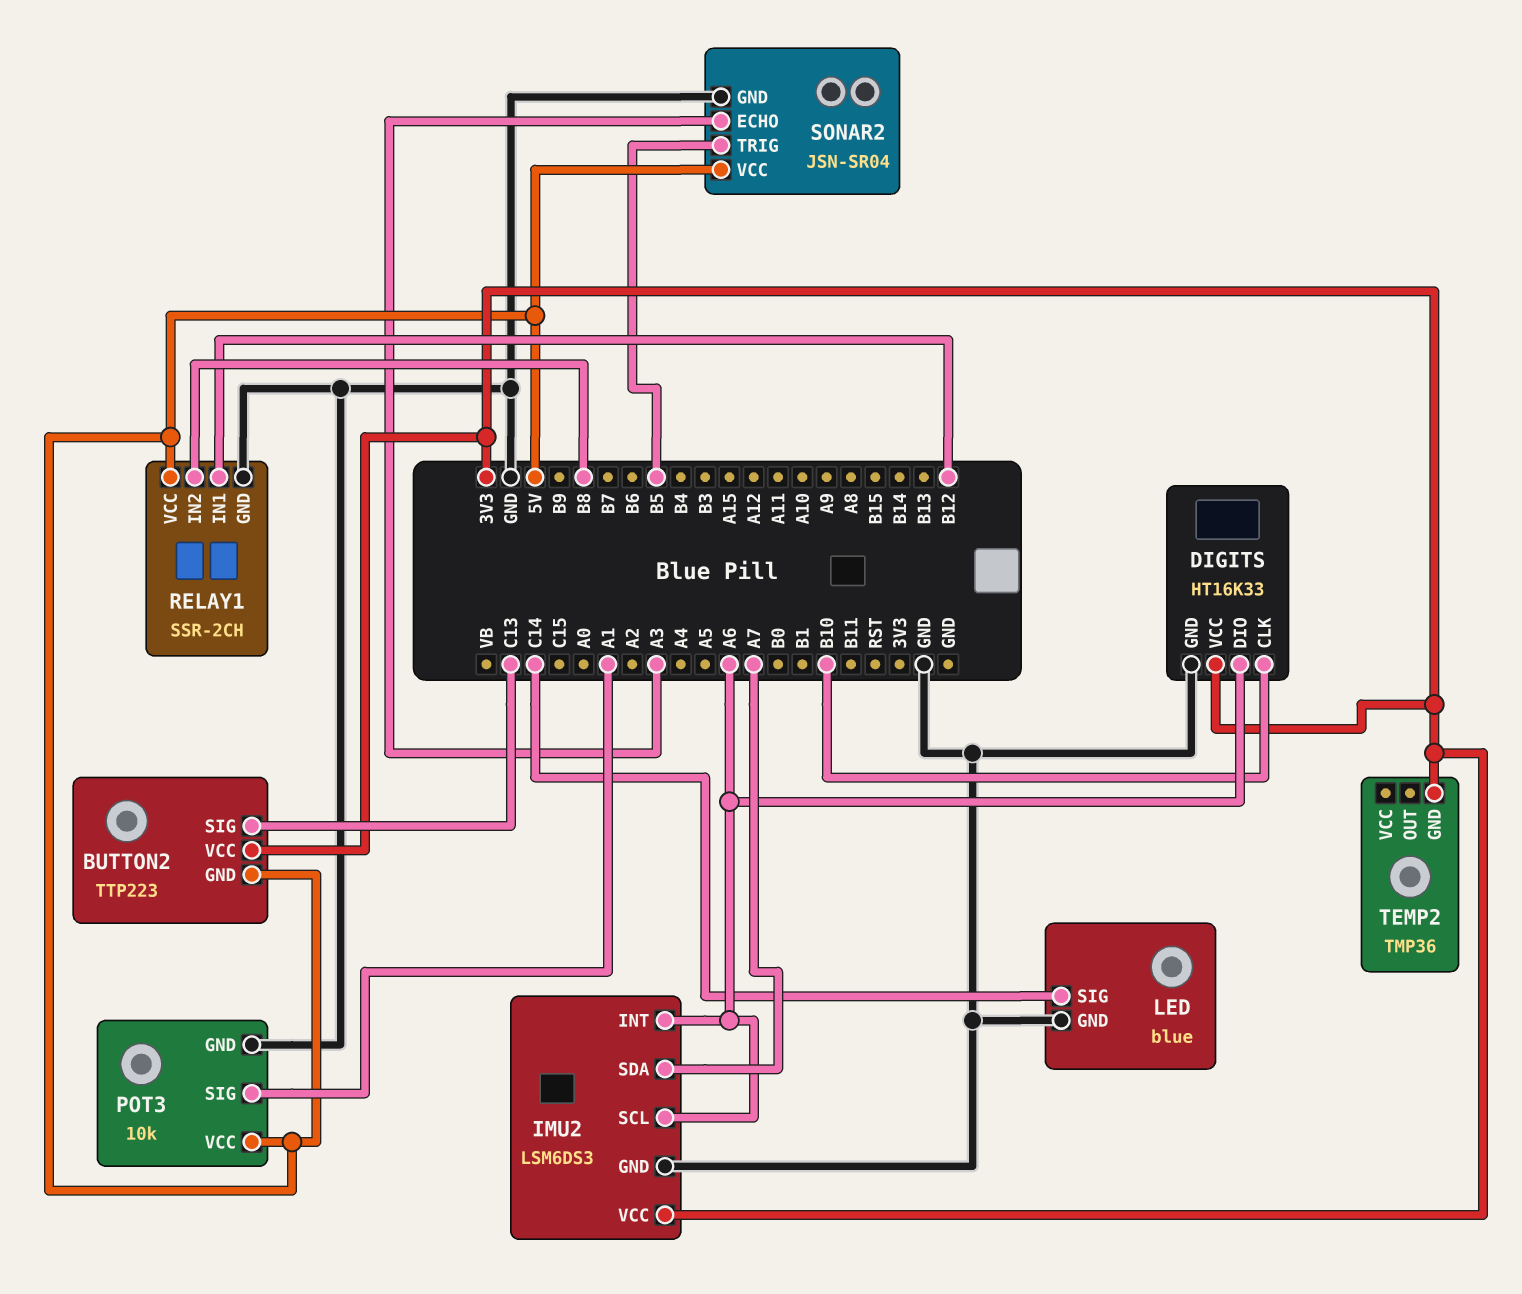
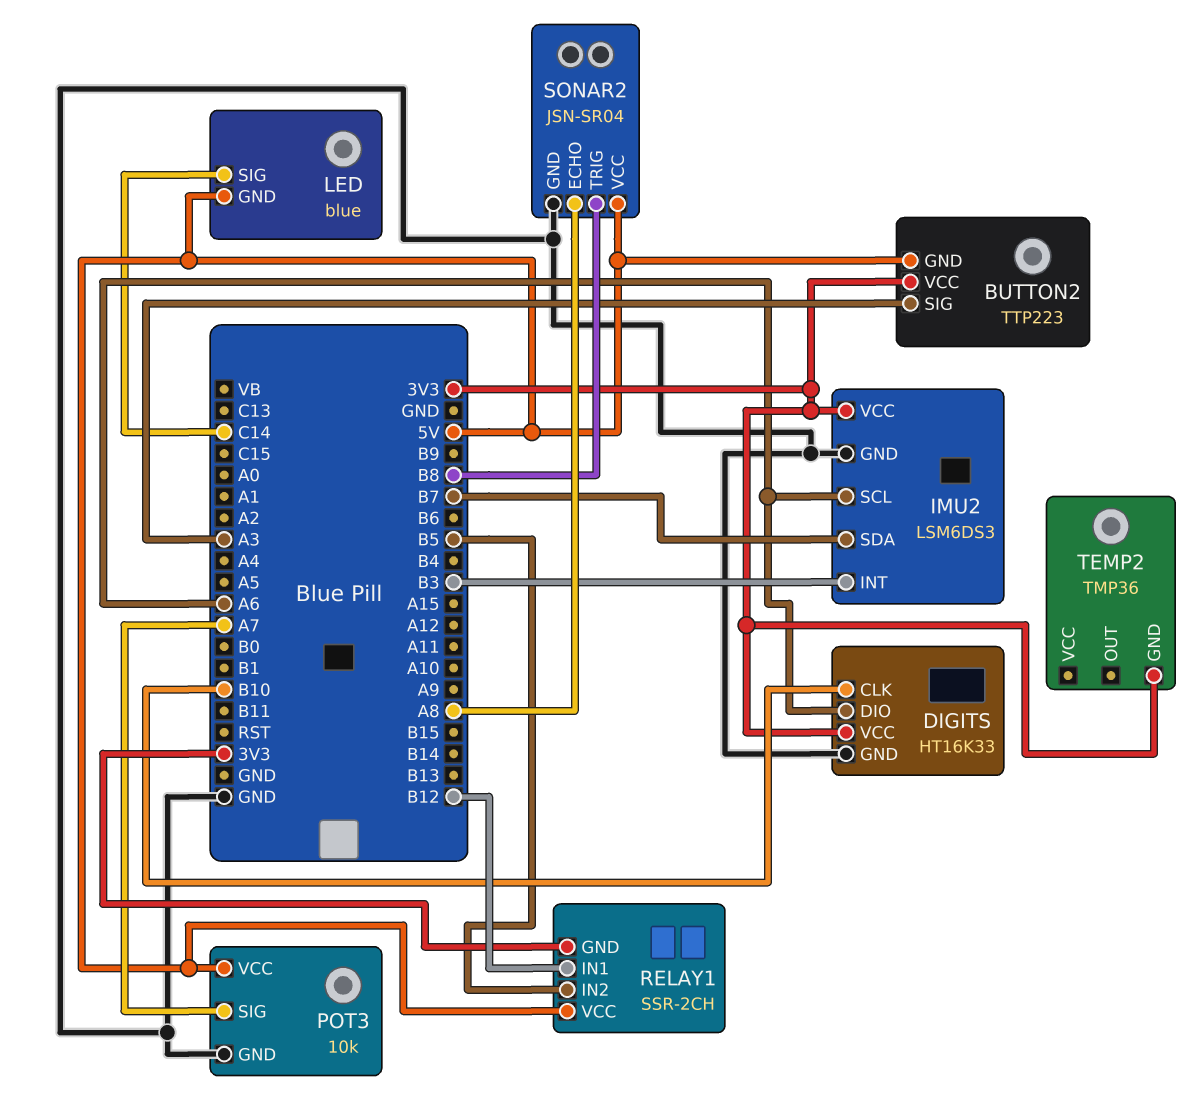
BUTTON2 pin SIG: C13 -> A3
IMU2 pin INT: A6 -> B3
IMU2 pin SDA: A7 -> B7
LED pin GND: GND -> 5V
POT3 pin SIG: A1 -> A7
RELAY1 pin GND: GND -> 3V3
RELAY1 pin IN2: B8 -> B5
SONAR2 pin ECHO: A3 -> A8
SONAR2 pin TRIG: B5 -> B8

